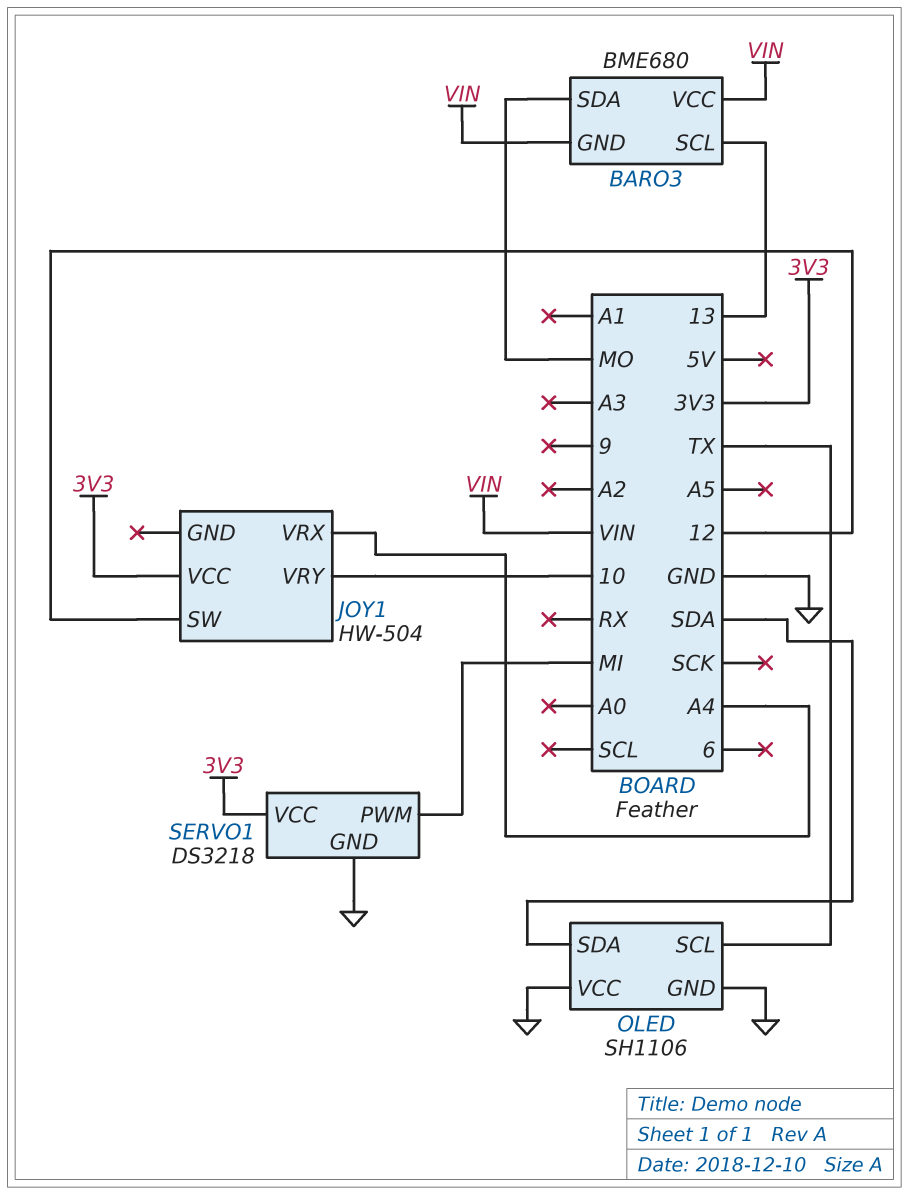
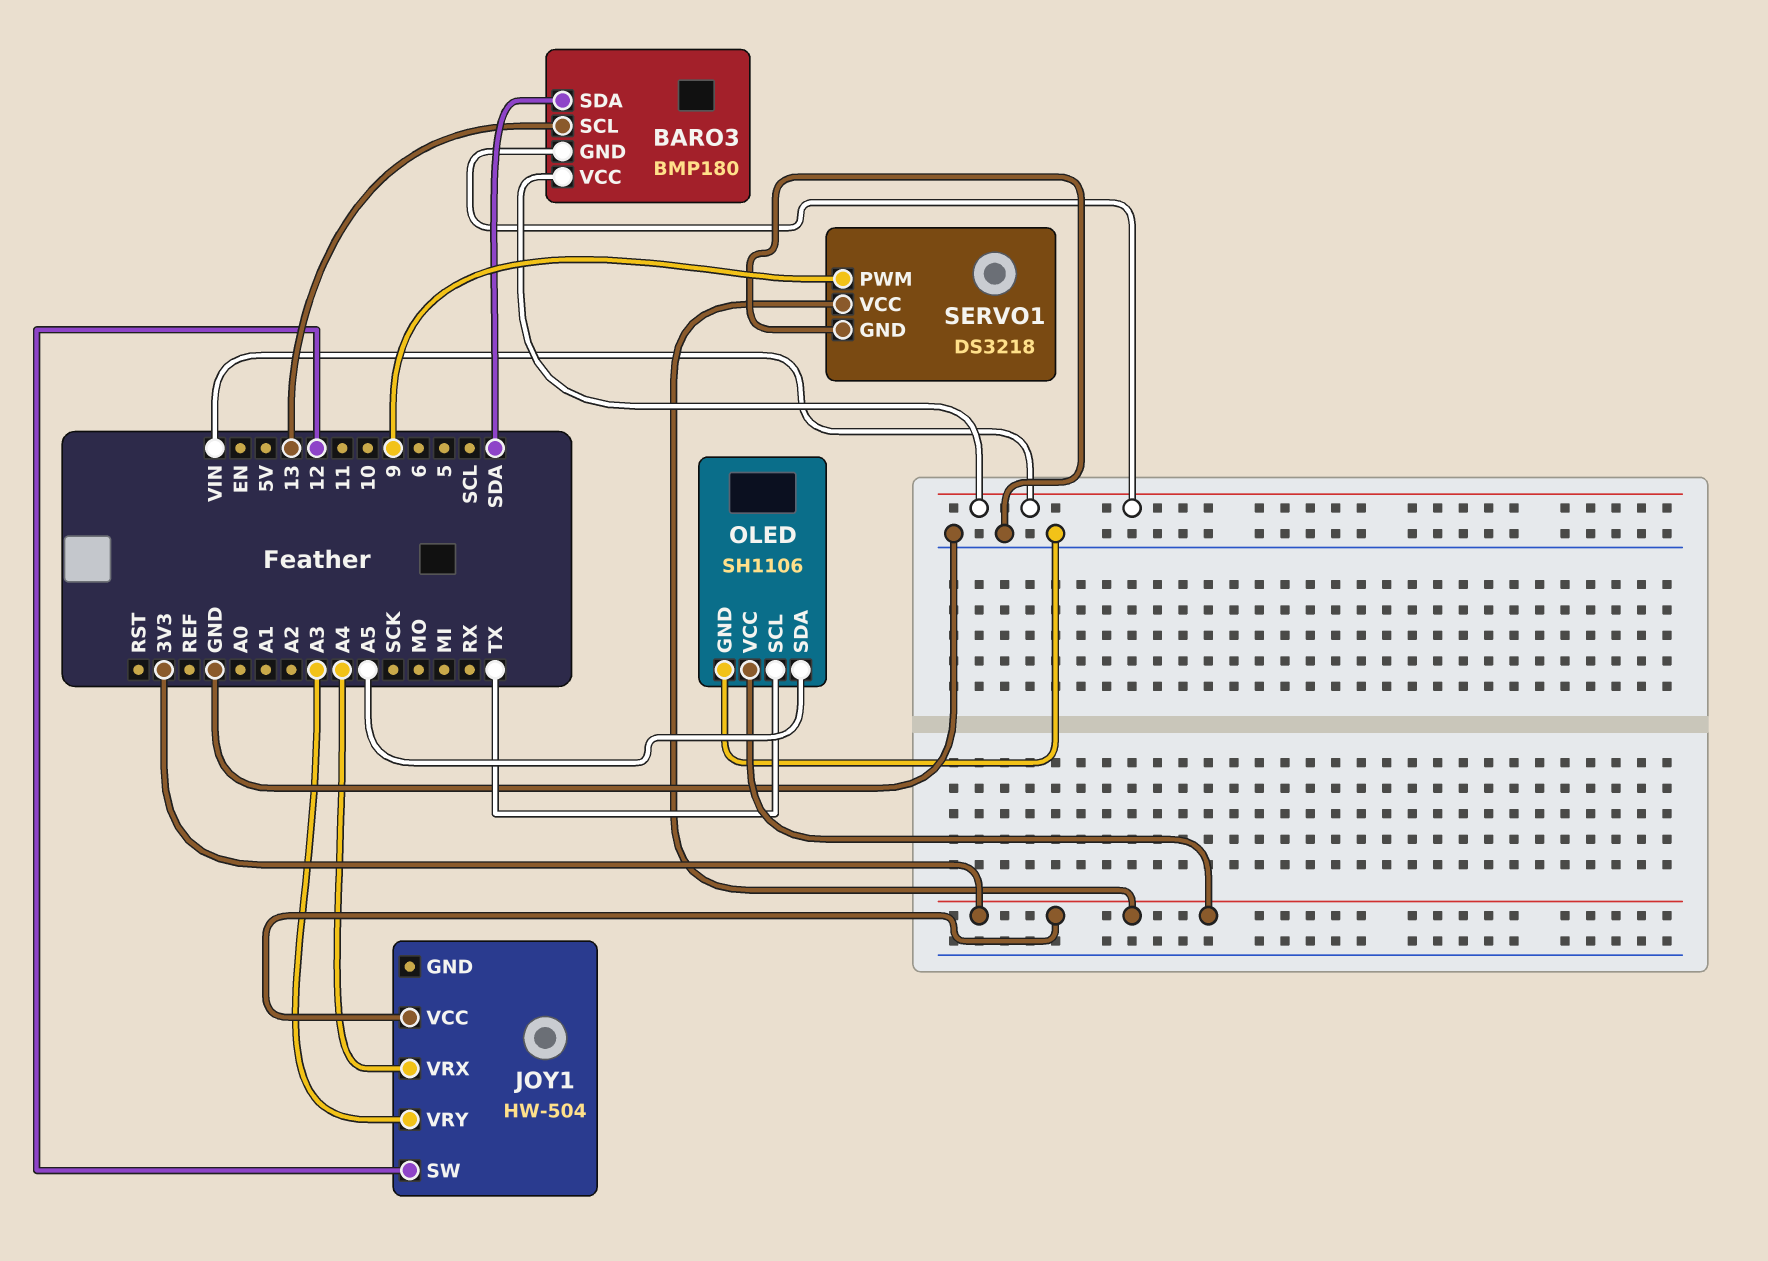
BARO3: BME680 -> BMP180
BARO3 pin SDA: MO -> SDA
JOY1 pin VRY: 10 -> A3
OLED pin SDA: SDA -> A5
OLED pin VCC: GND -> 3V3
SERVO1 pin PWM: MI -> 9

